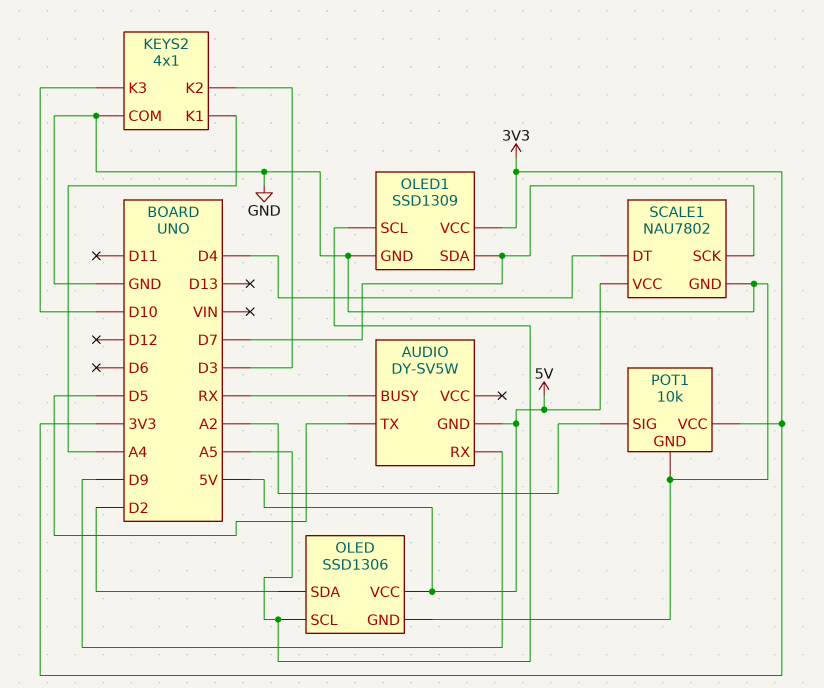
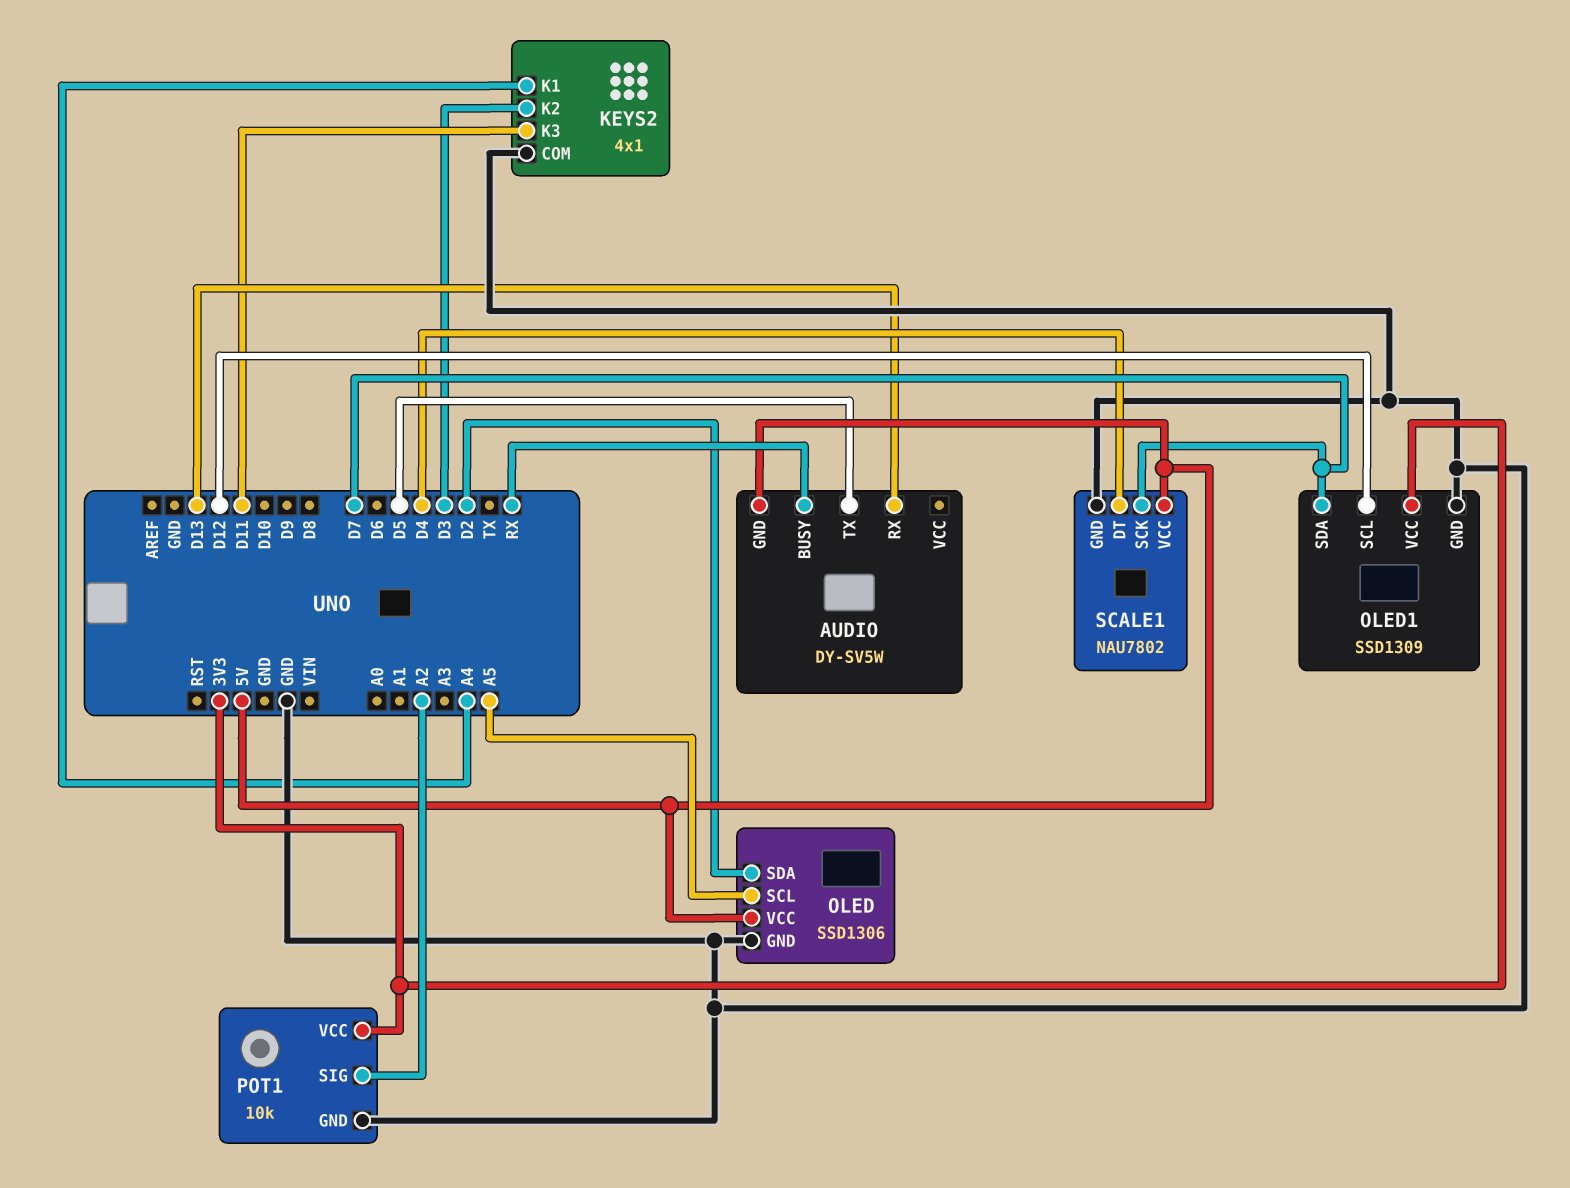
AUDIO pin RX: D9 -> D13
KEYS2 pin K3: D10 -> D11
OLED1 pin SCL: A5 -> D12

